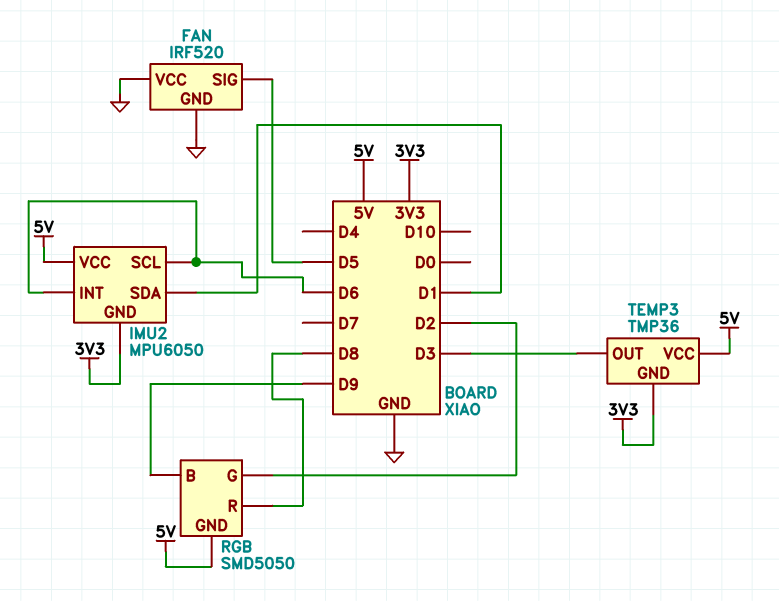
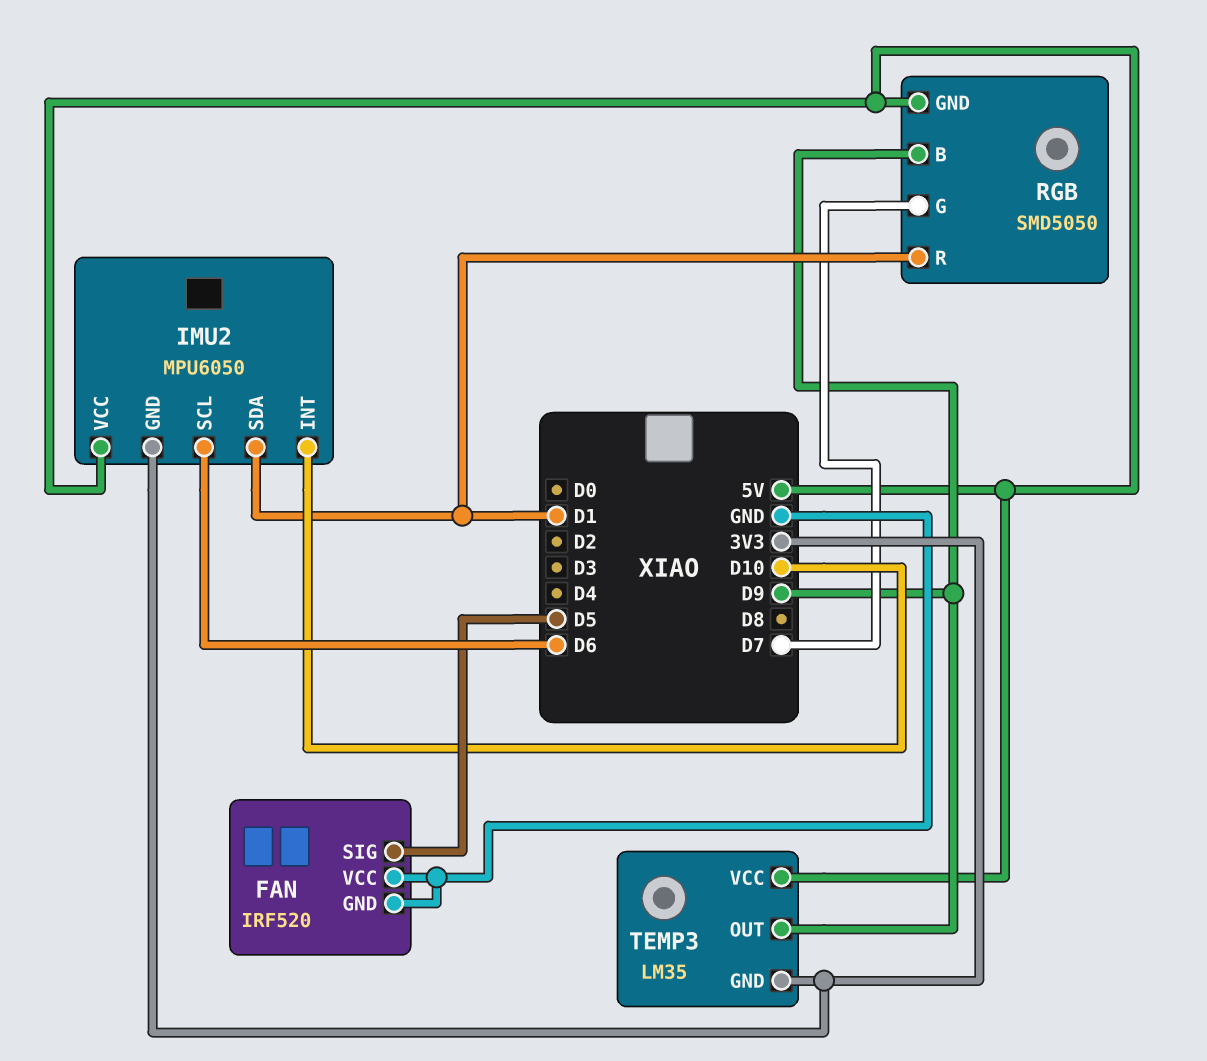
IMU2 pin INT: D6 -> D10
RGB pin G: D2 -> D7
RGB pin R: D8 -> D1
TEMP3: TMP36 -> LM35
TEMP3 pin OUT: D3 -> D9

